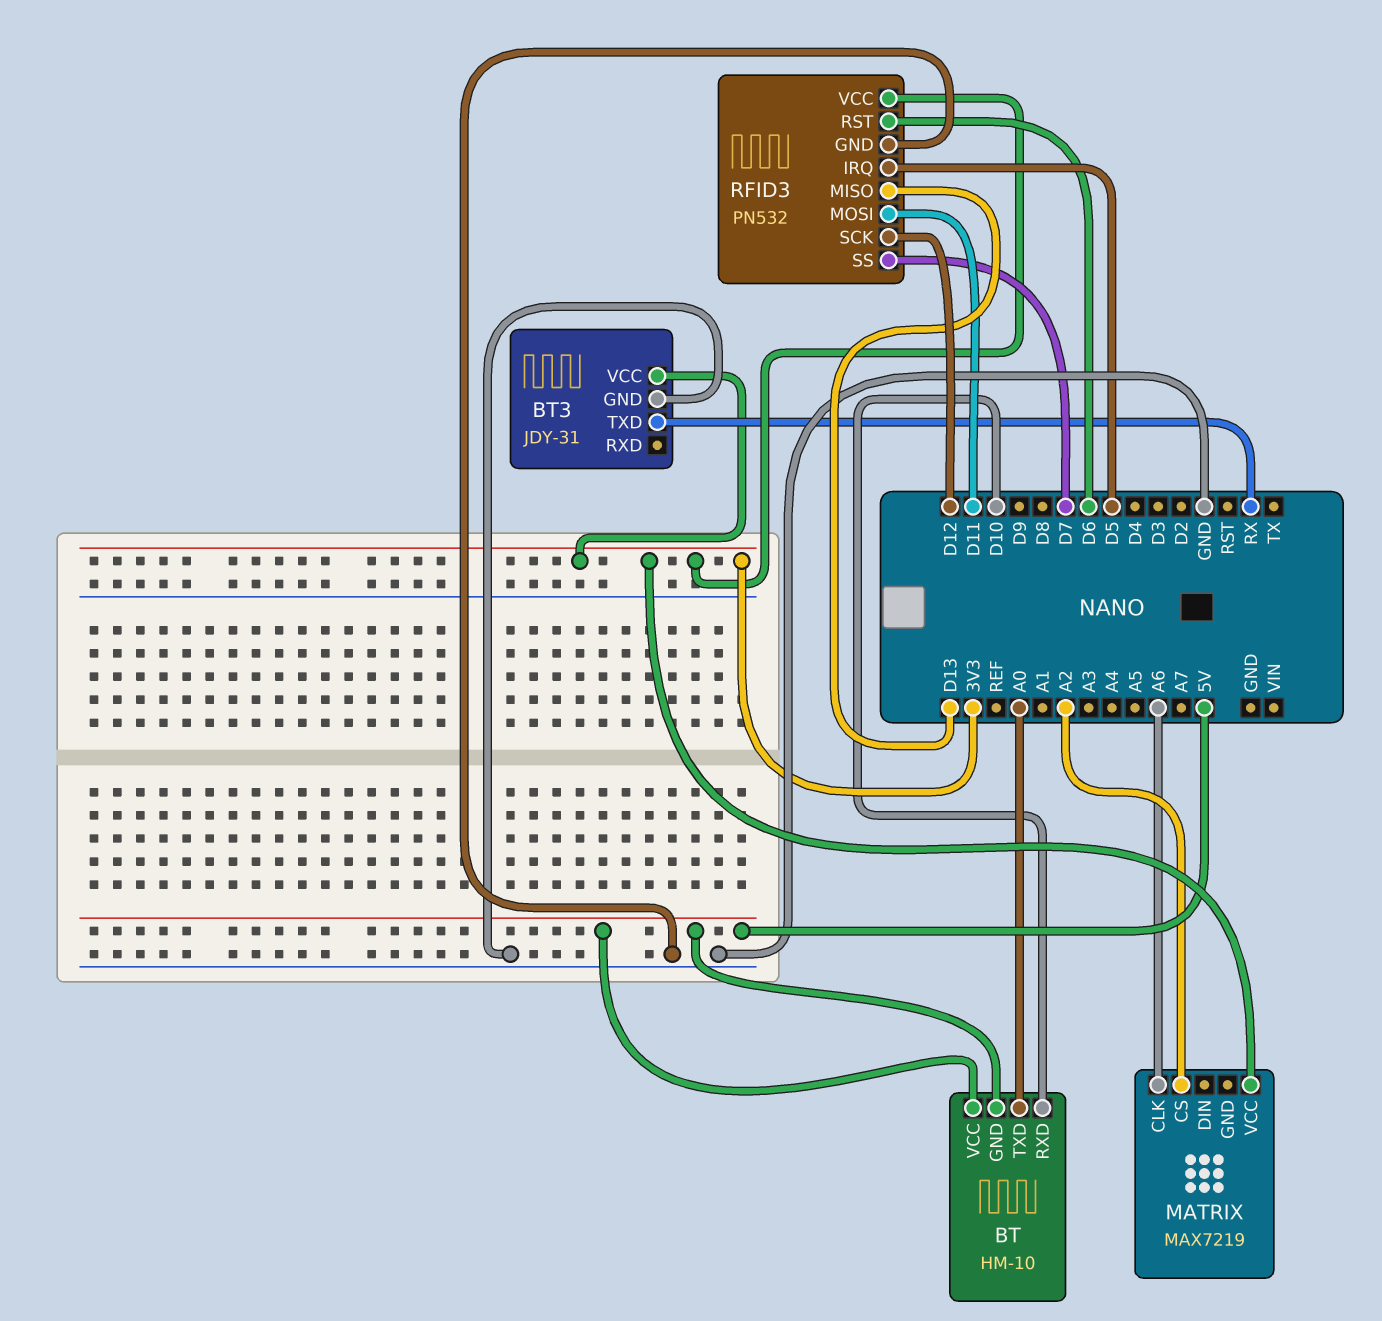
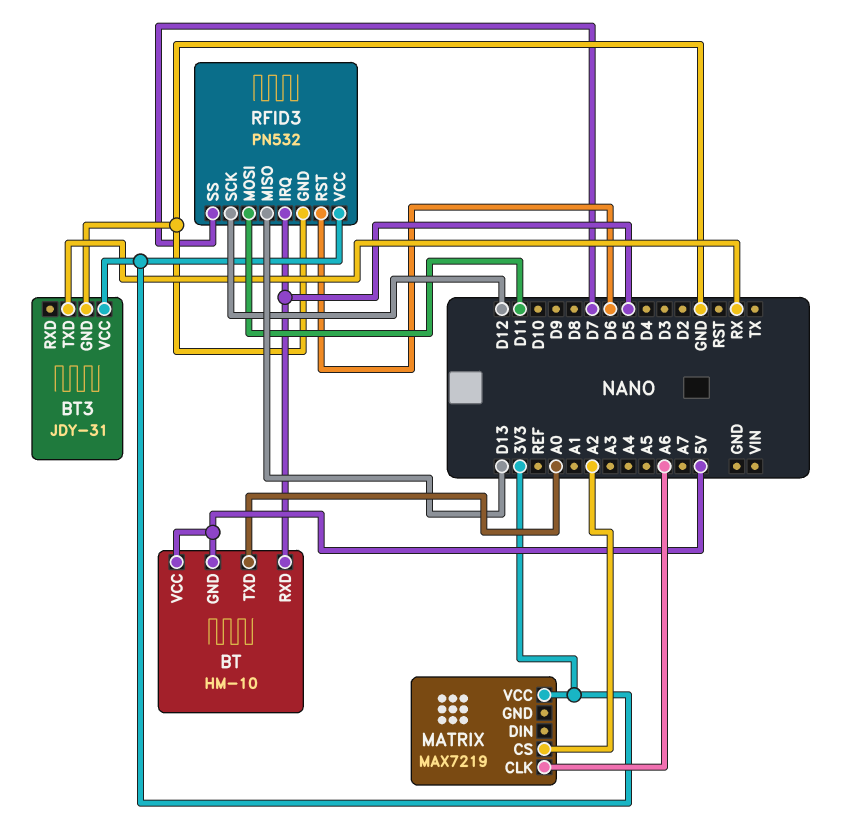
BT pin RXD: D10 -> D5

